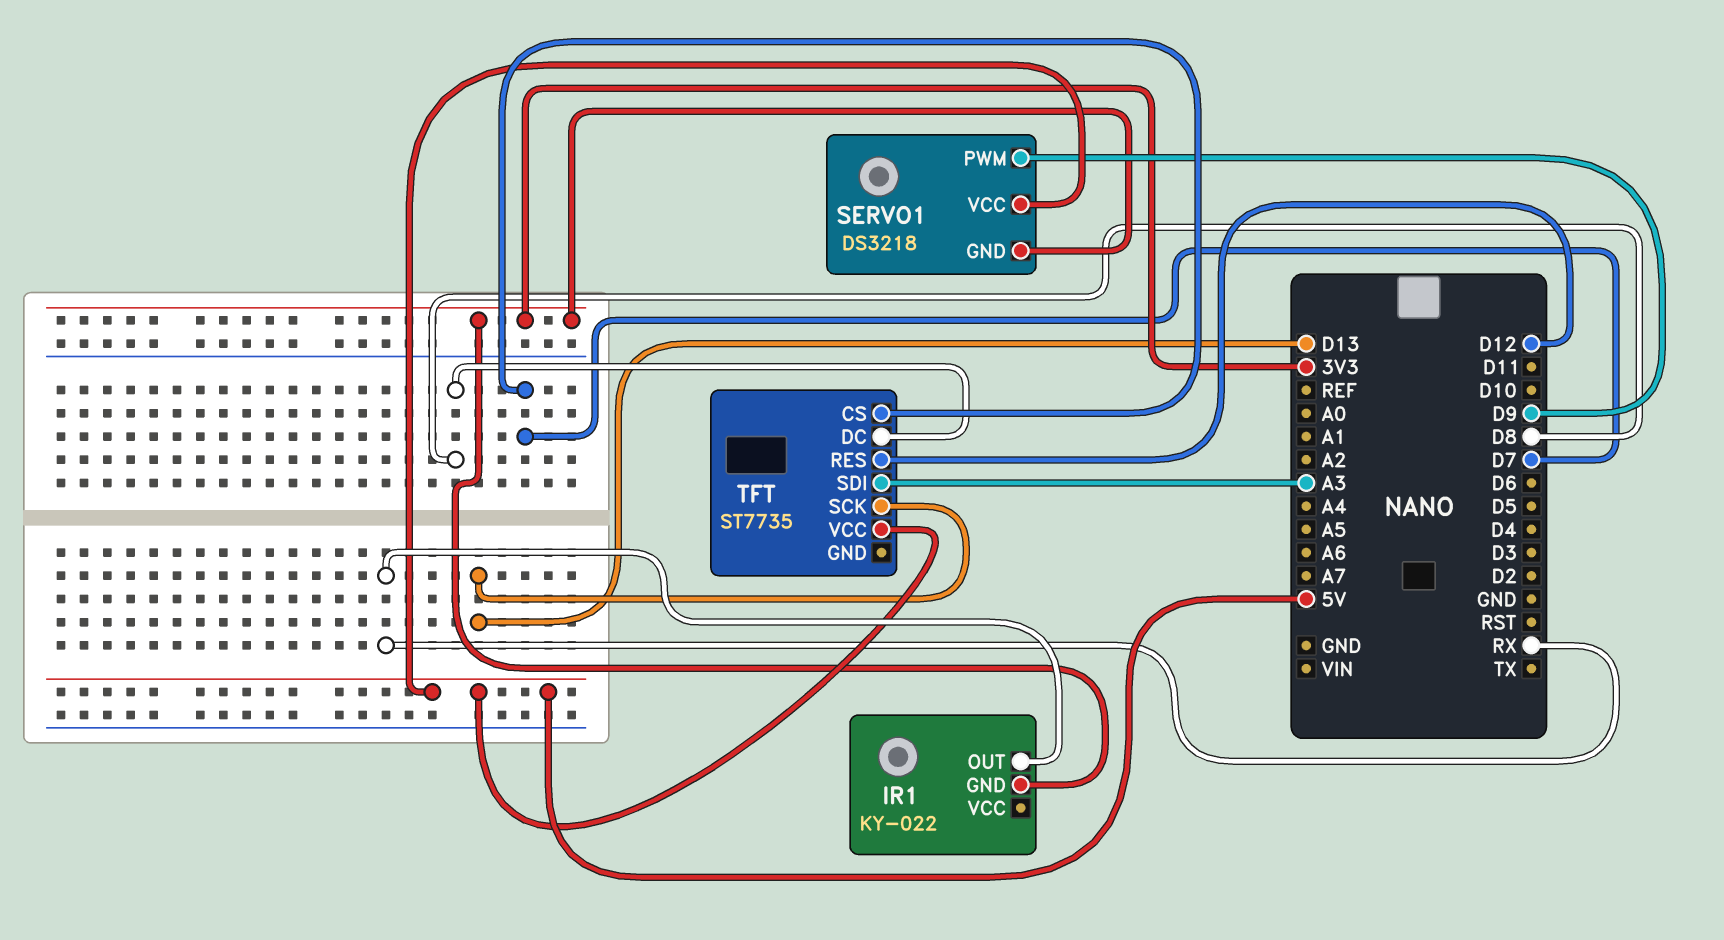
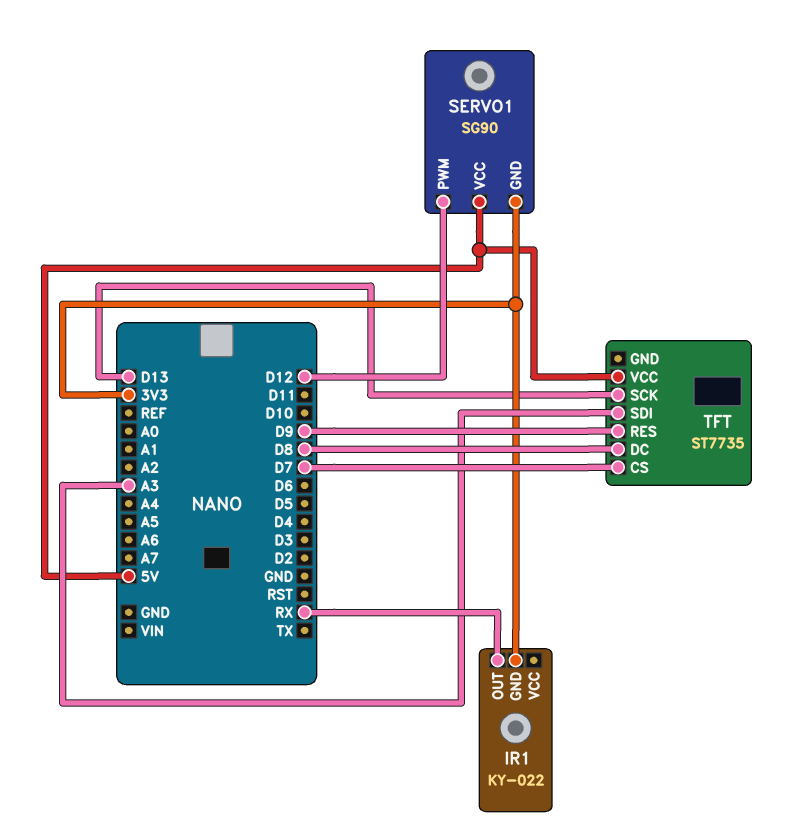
SERVO1: DS3218 -> SG90
SERVO1 pin PWM: D9 -> D12
TFT pin RES: D12 -> D9

